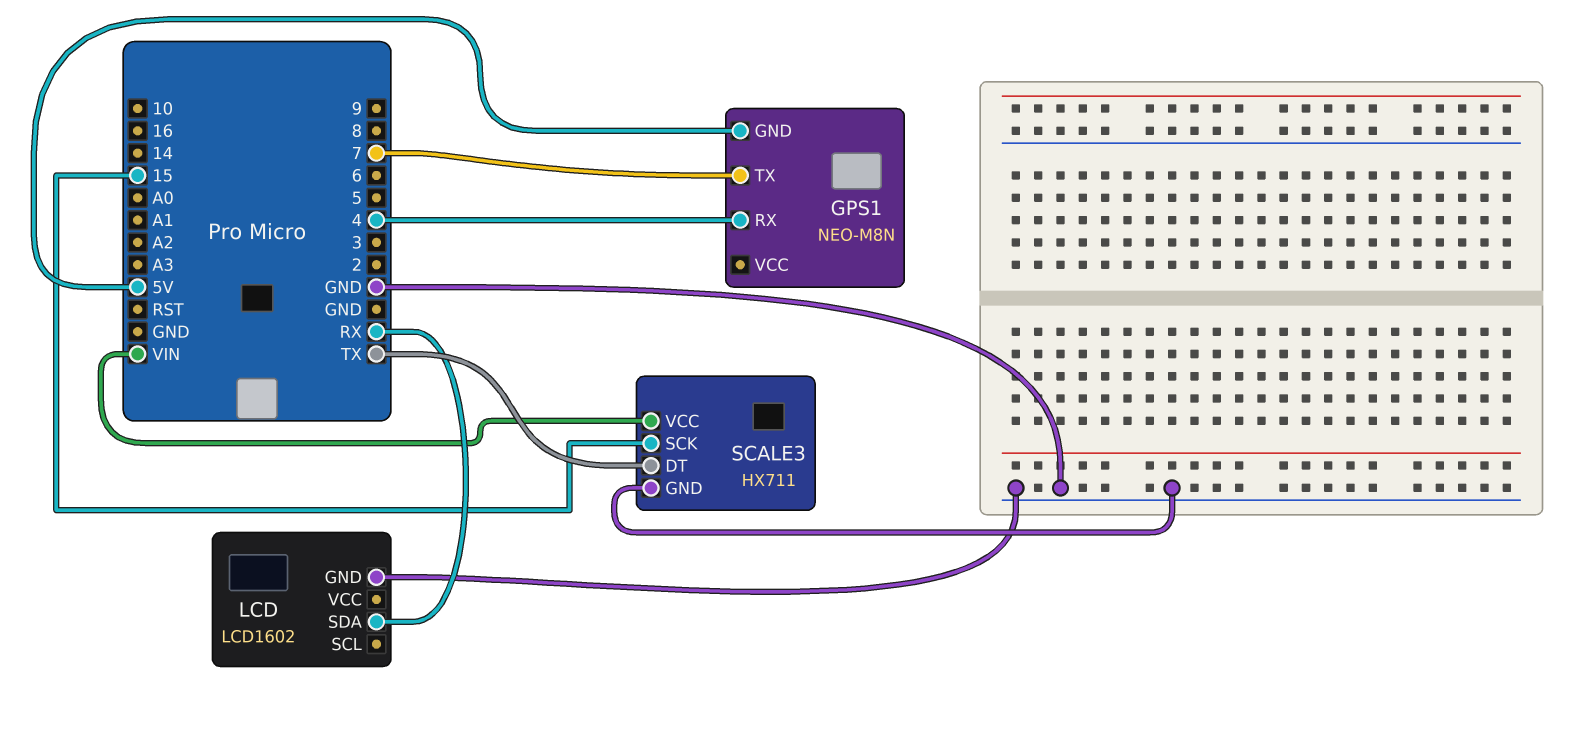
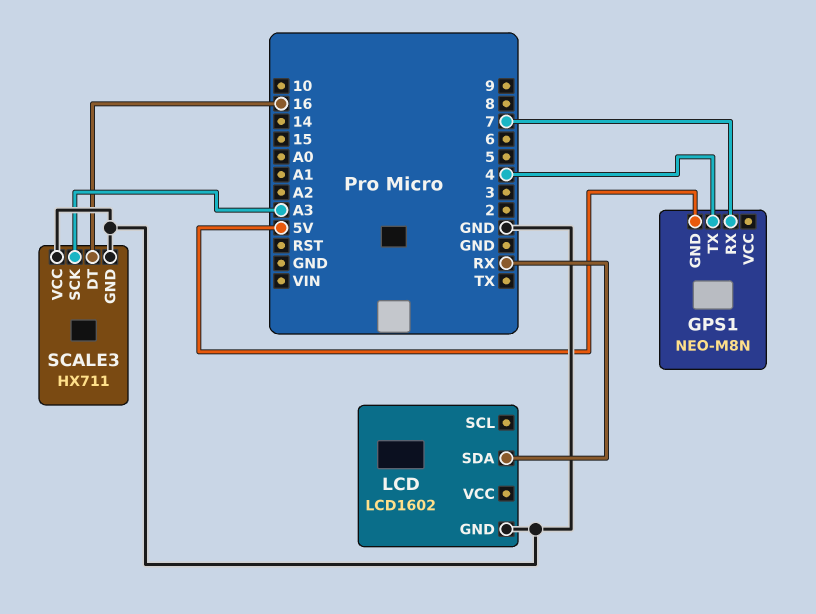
GPS1 pin RX: 4 -> 7
GPS1 pin TX: 7 -> 4
SCALE3 pin DT: TX -> 16
SCALE3 pin SCK: 15 -> A3
SCALE3 pin VCC: VIN -> GND

